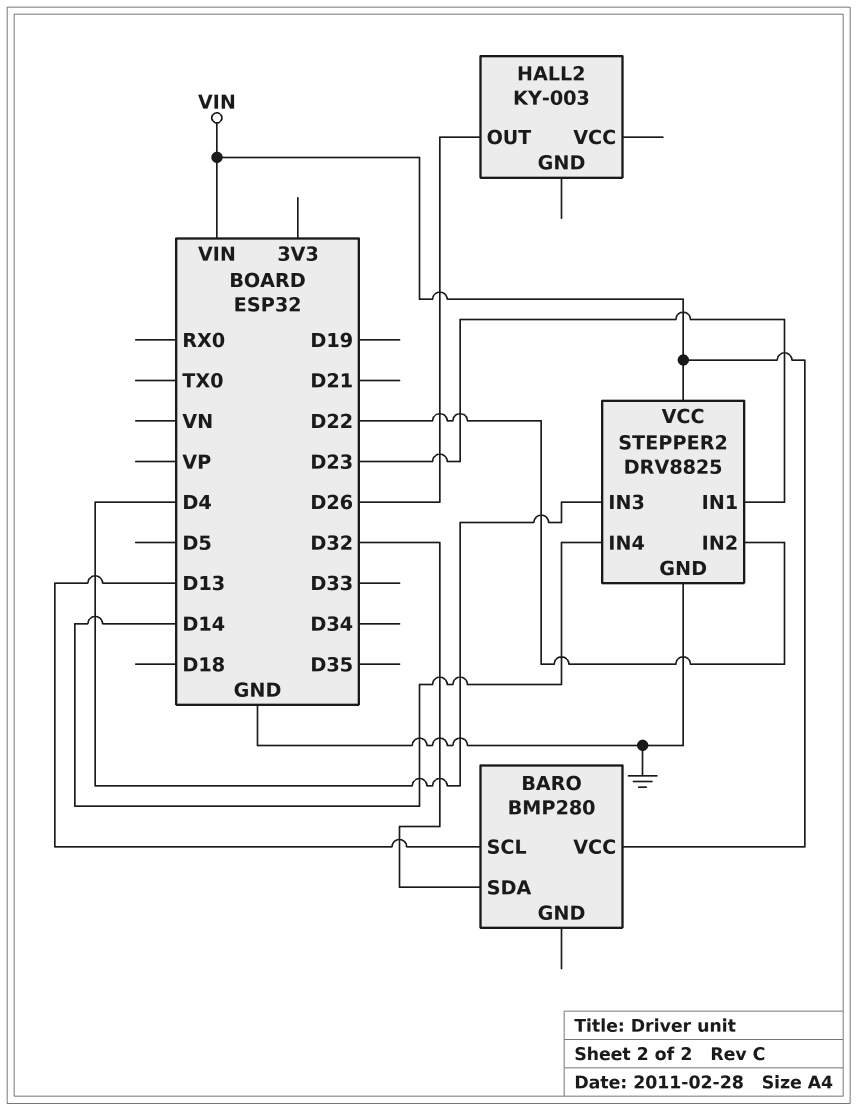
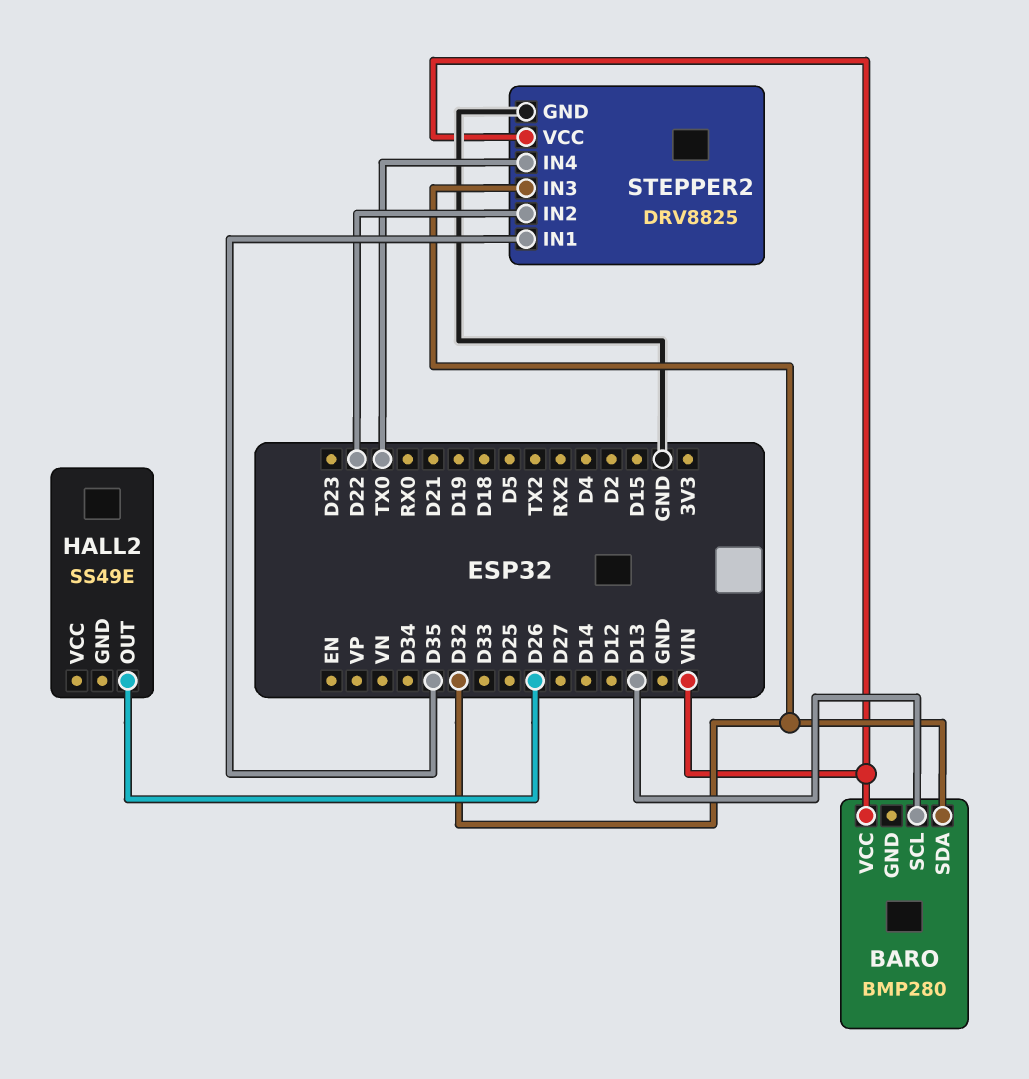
HALL2: KY-003 -> SS49E
STEPPER2 pin IN1: D23 -> D35
STEPPER2 pin IN3: D4 -> D32
STEPPER2 pin IN4: D14 -> TX0

